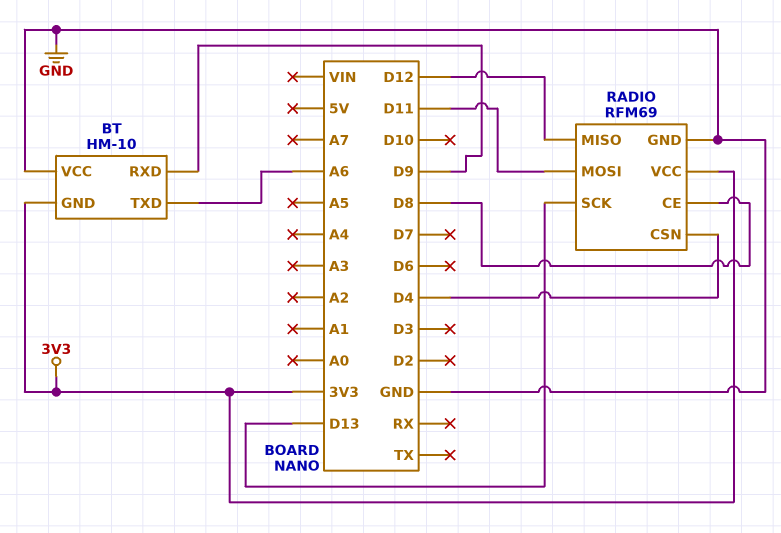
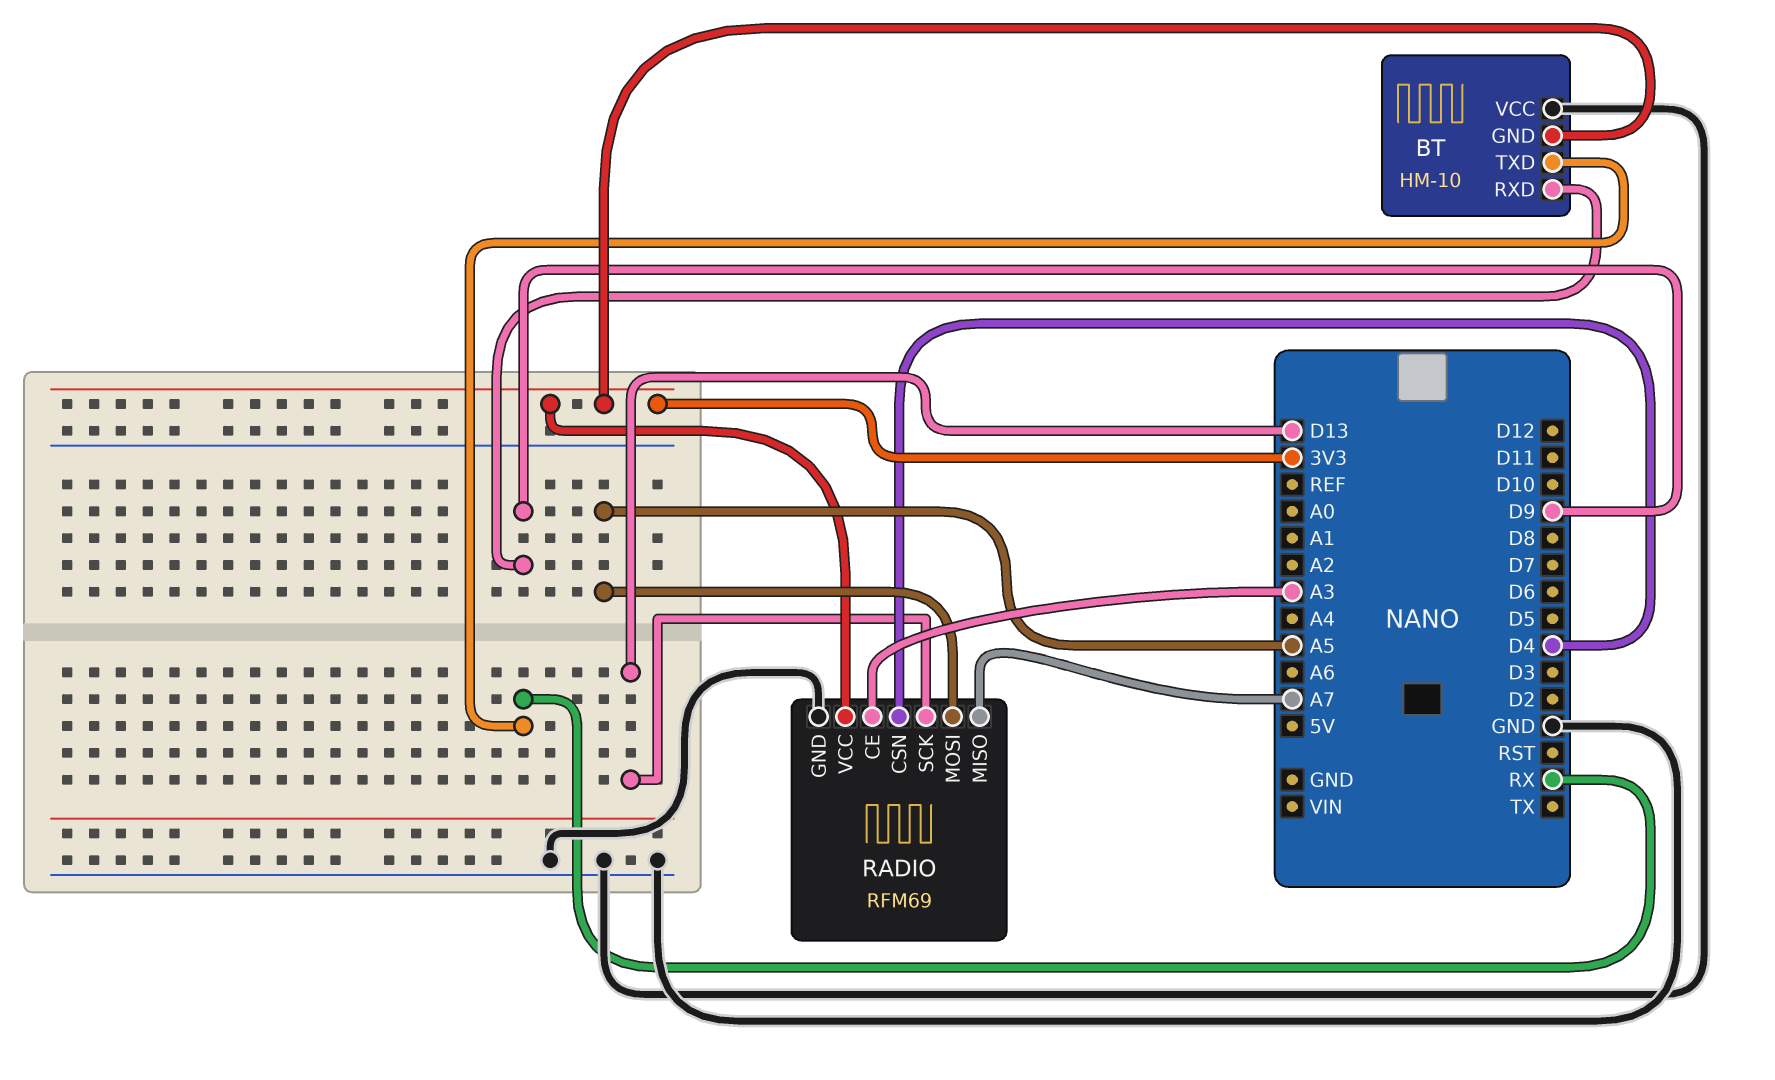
BT pin TXD: A6 -> RX
RADIO pin CE: D8 -> A3
RADIO pin MISO: D12 -> A7
RADIO pin MOSI: D11 -> A5

